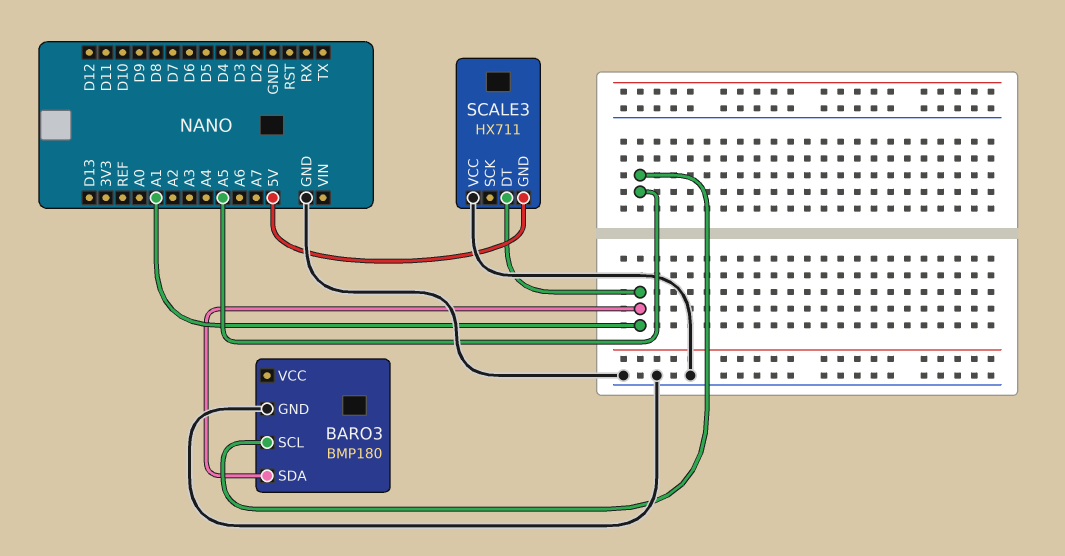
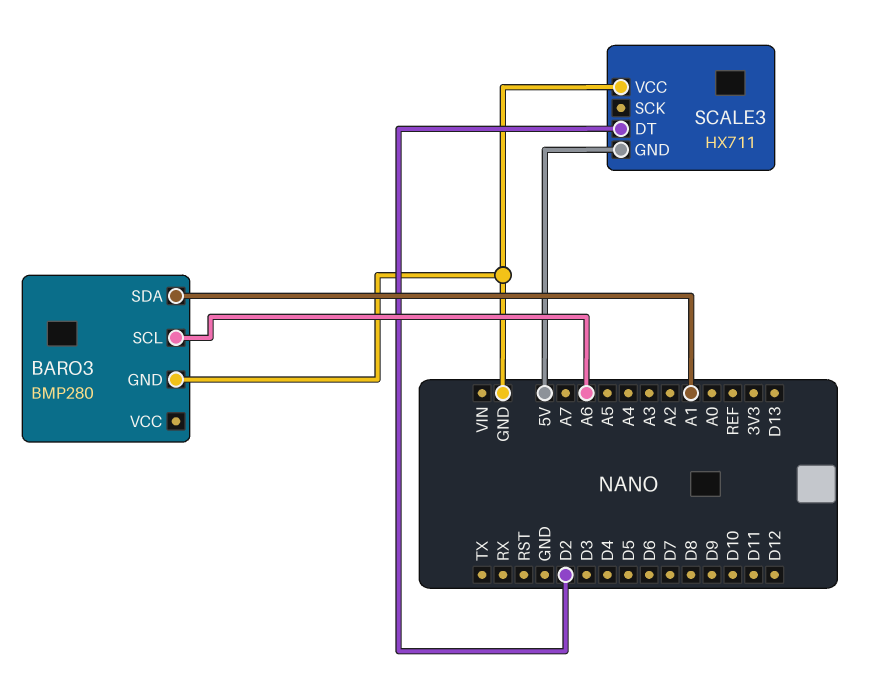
BARO3: BMP180 -> BMP280
BARO3 pin SCL: A5 -> A6
SCALE3 pin DT: A1 -> D2

